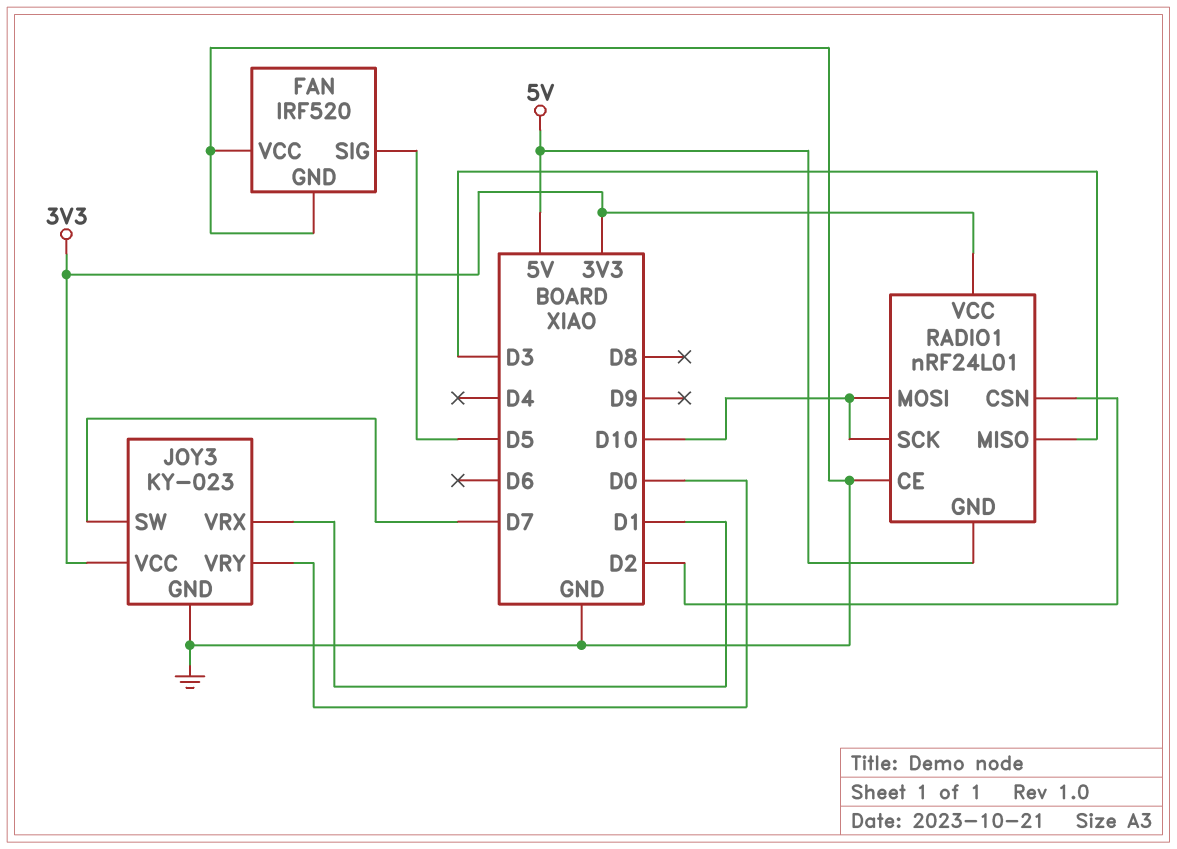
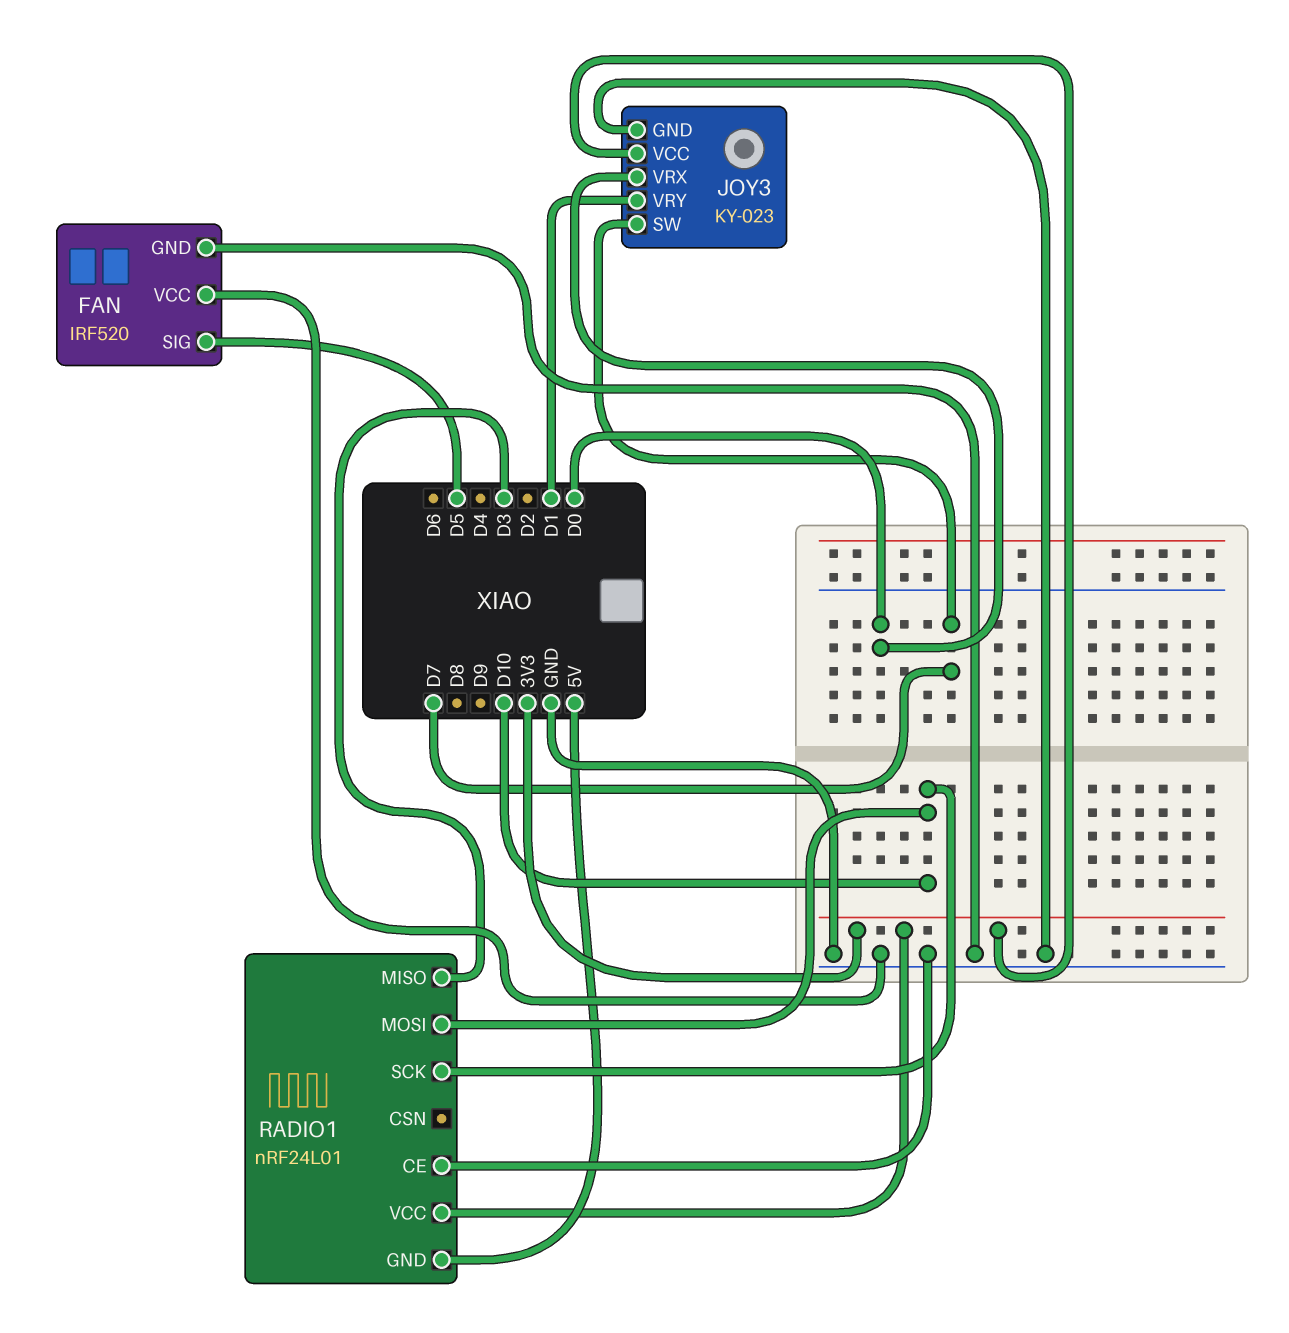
JOY3 pin VRX: D1 -> D0
JOY3 pin VRY: D0 -> D1
RADIO1 pin CSN: D2 -> none

